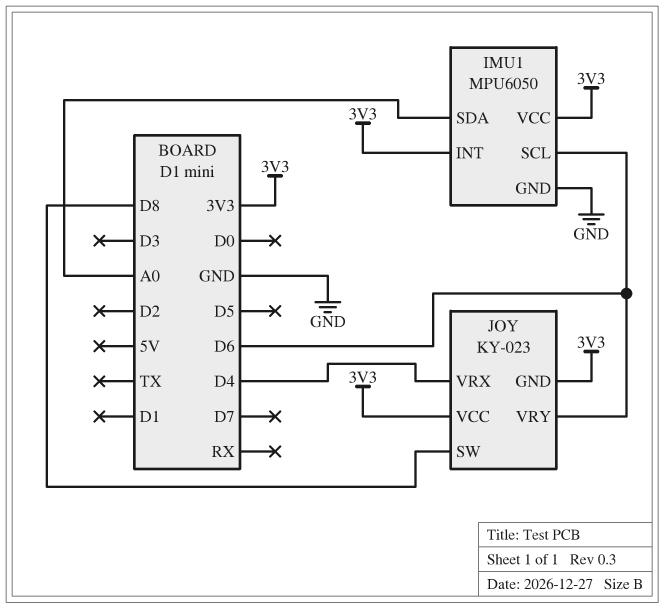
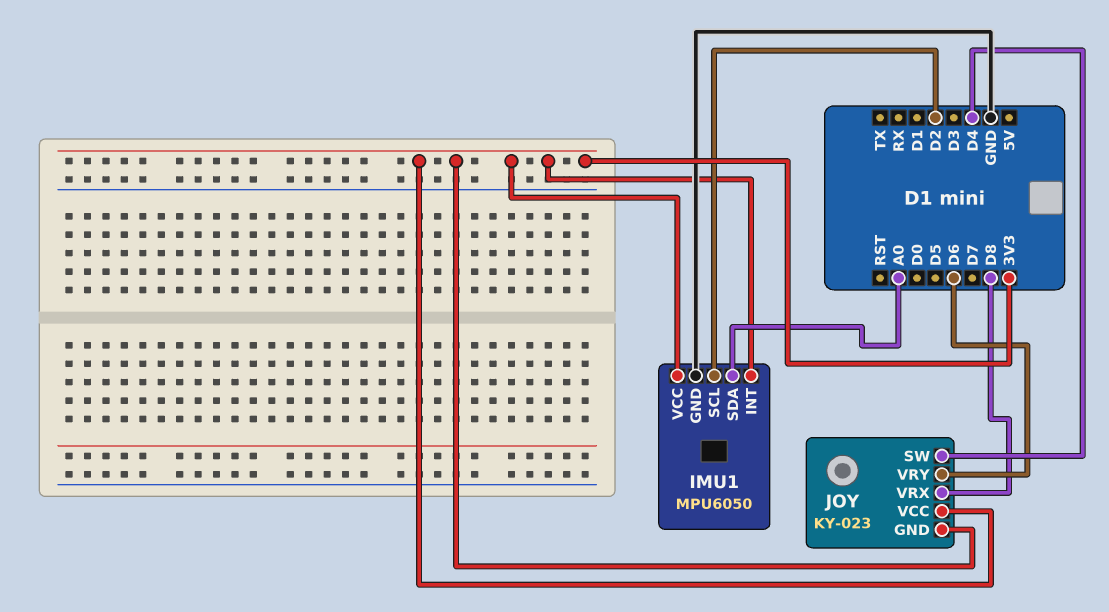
IMU1 pin SCL: D6 -> D2
JOY pin SW: D8 -> D4
JOY pin VRX: D4 -> D8

